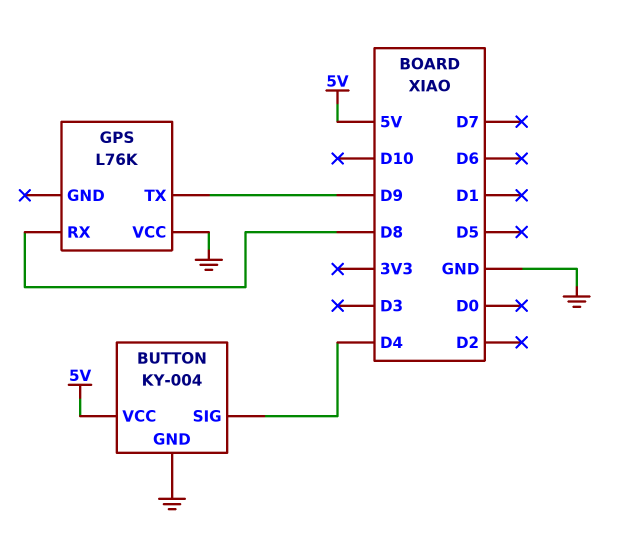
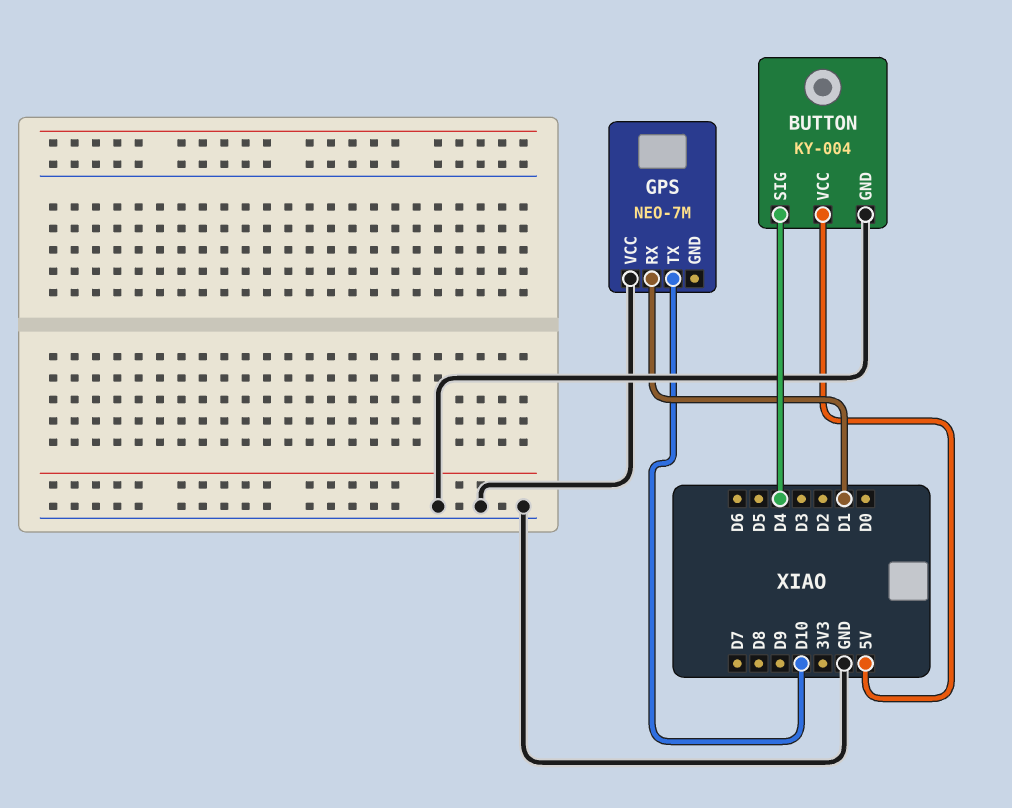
GPS: L76K -> NEO-7M
GPS pin RX: D8 -> D1
GPS pin TX: D9 -> D10

